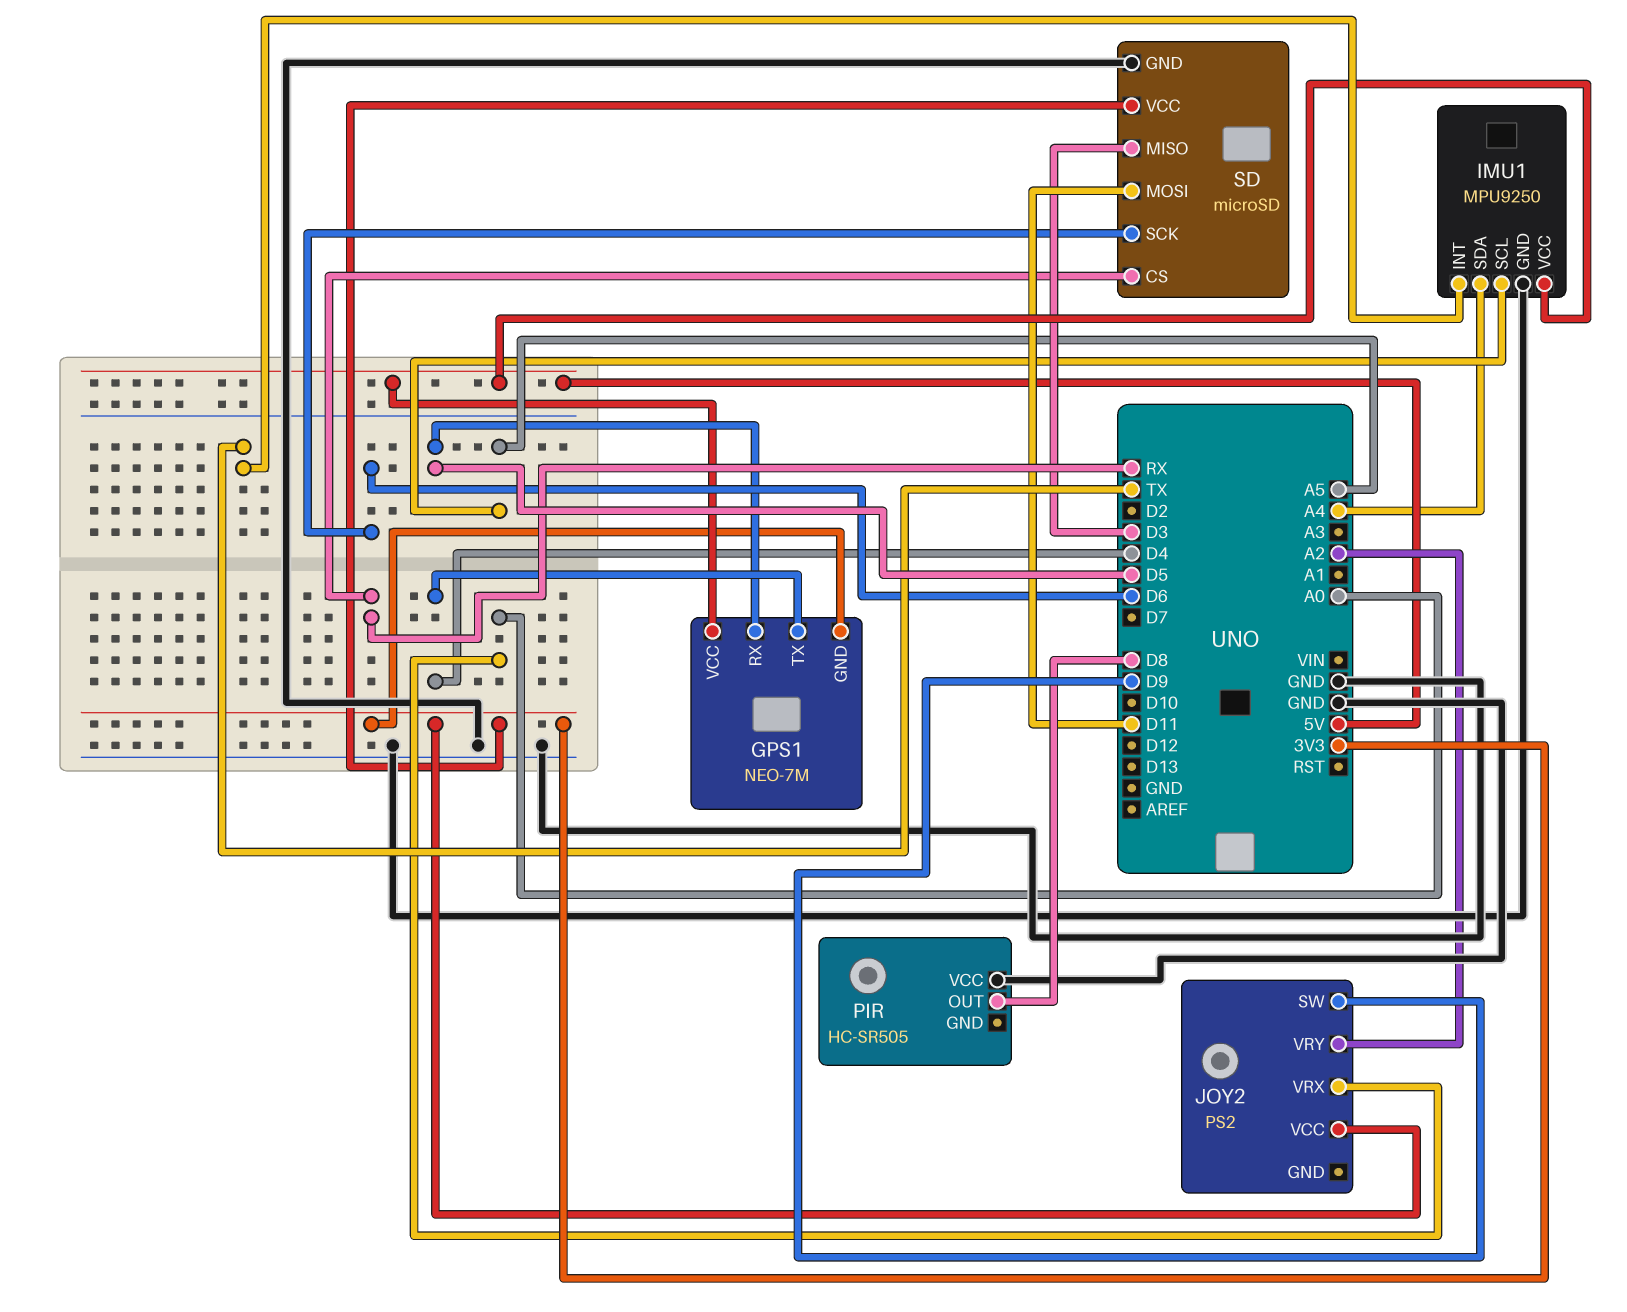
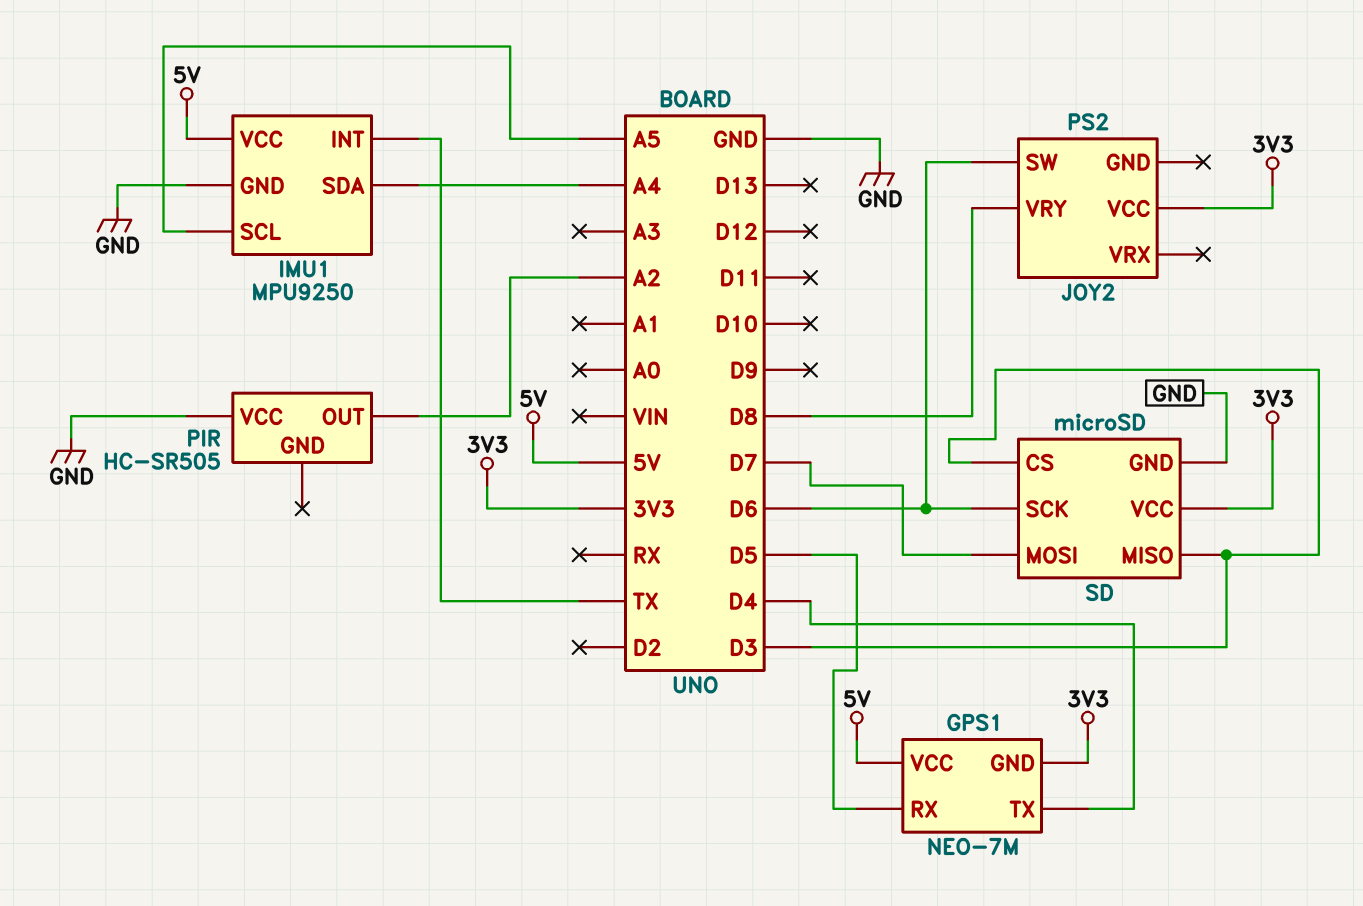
JOY2 pin SW: D9 -> D6
JOY2 pin VRX: A0 -> none
JOY2 pin VRY: A2 -> D8
PIR pin OUT: D8 -> A2
SD pin CS: RX -> D3
SD pin MOSI: D11 -> D7

